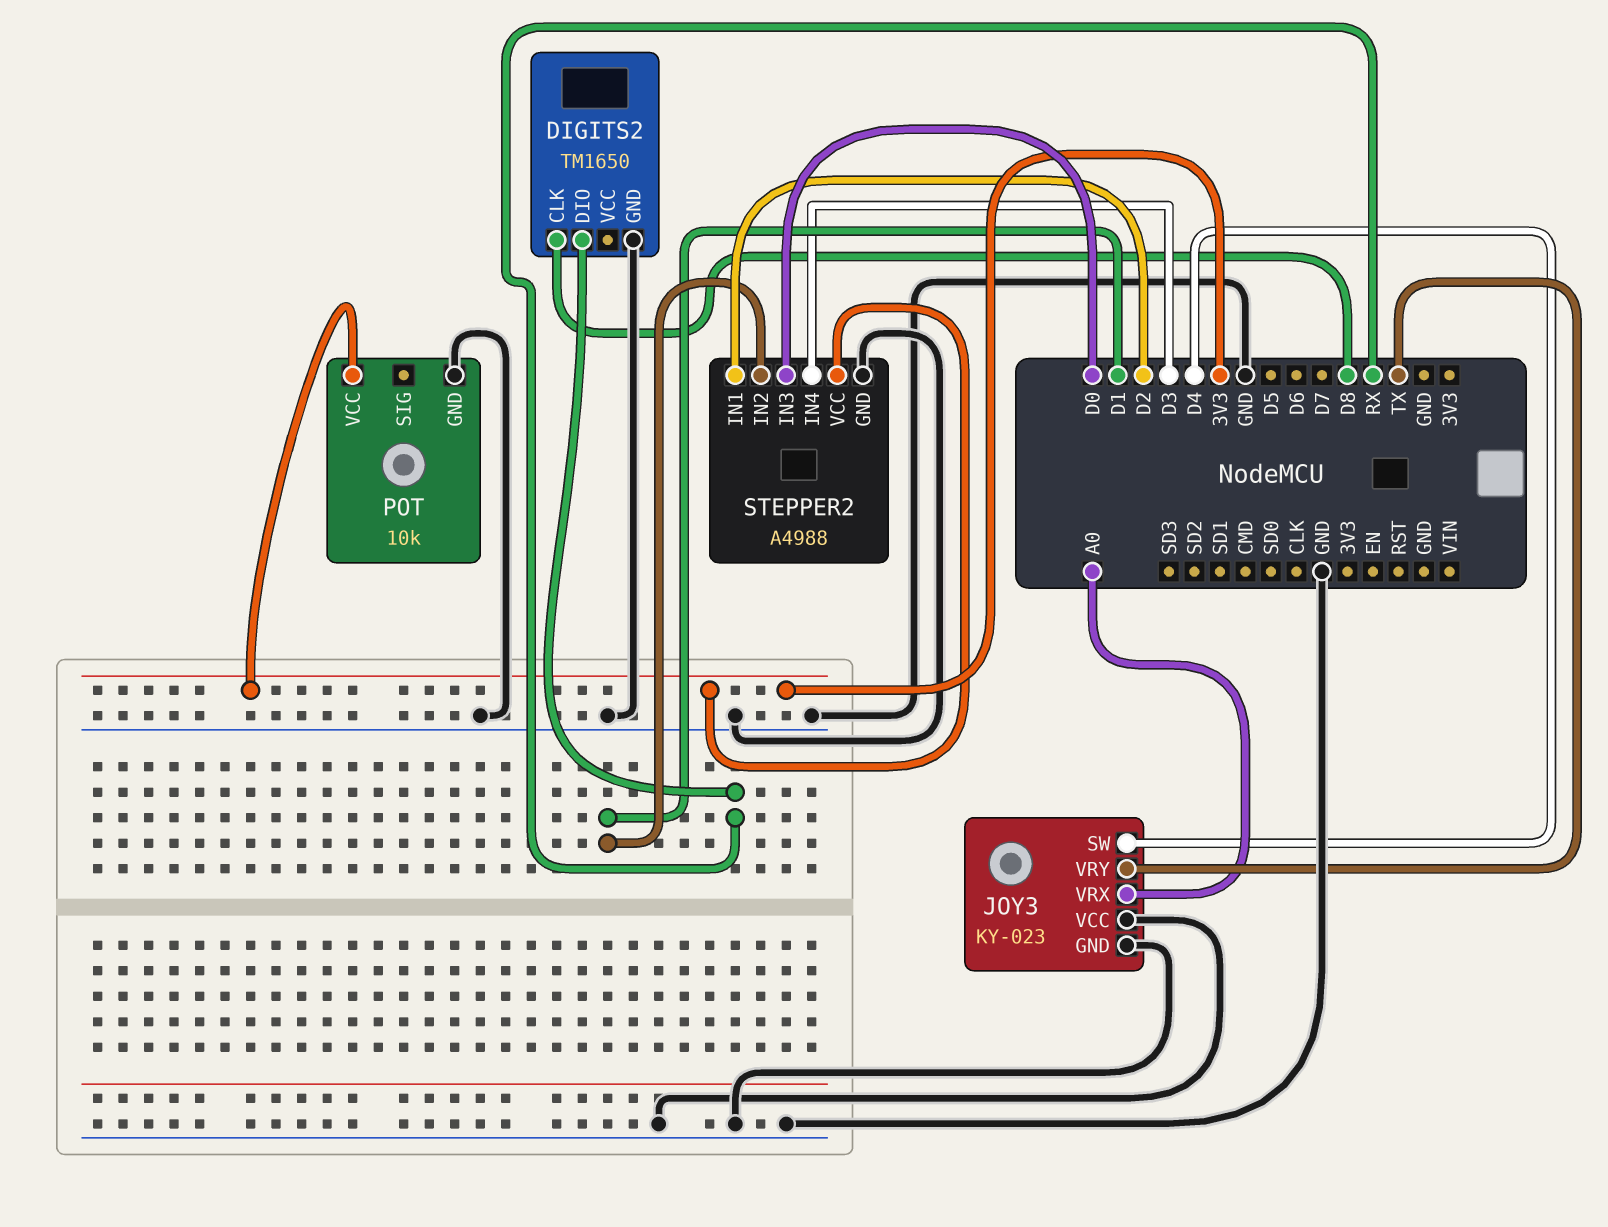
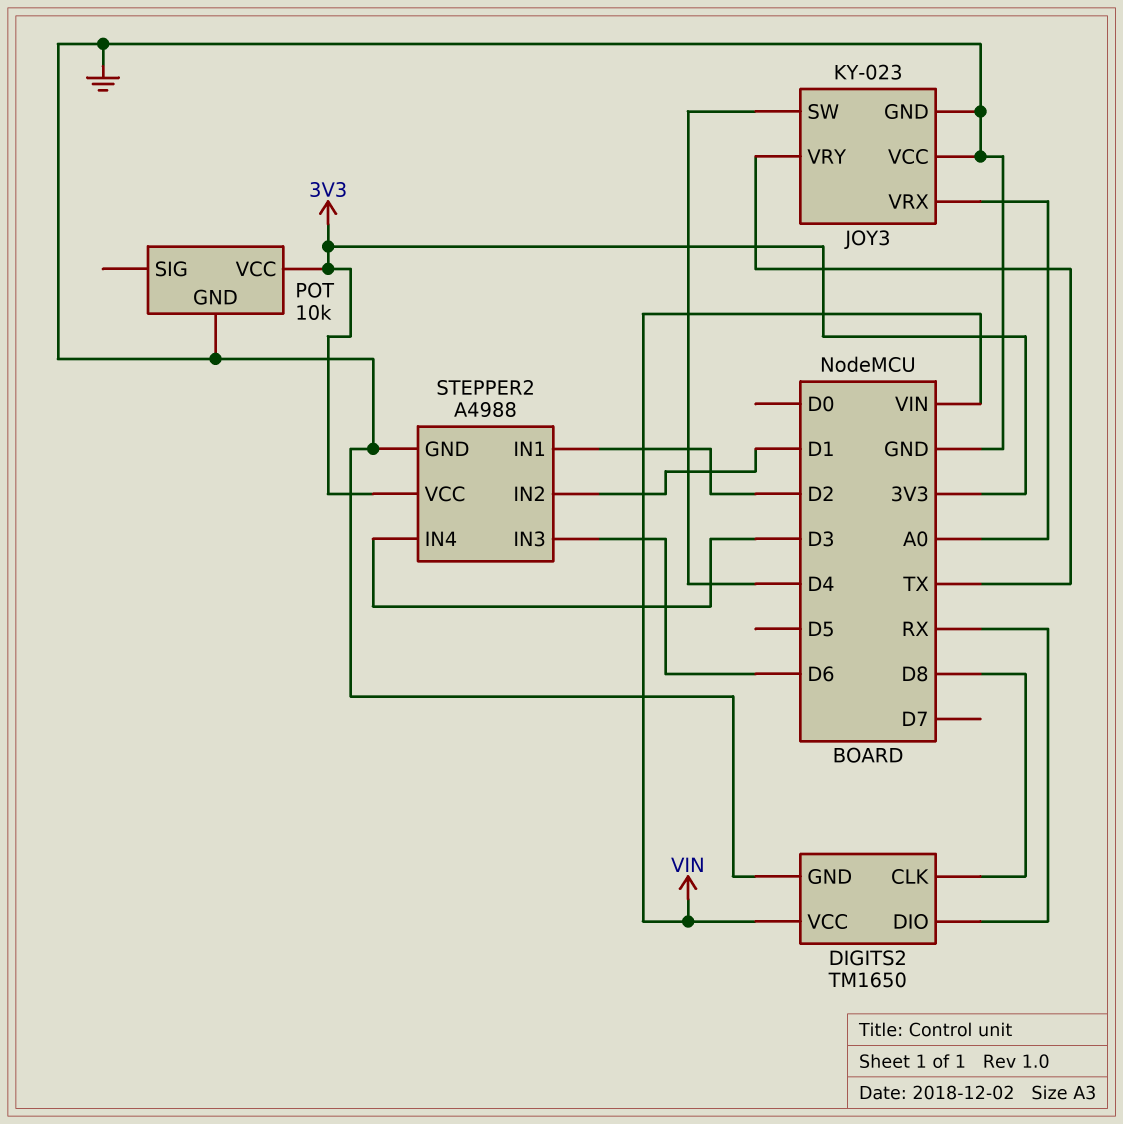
DIGITS2 pin VCC: none -> VIN
STEPPER2 pin IN3: D0 -> D6

